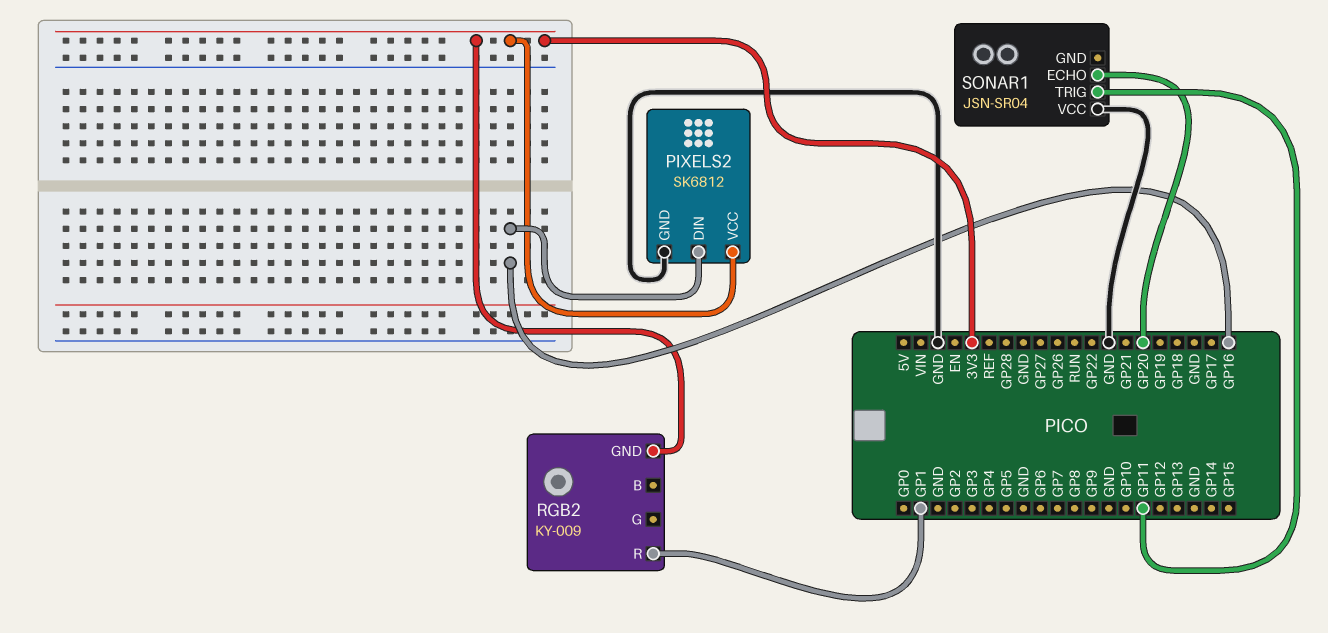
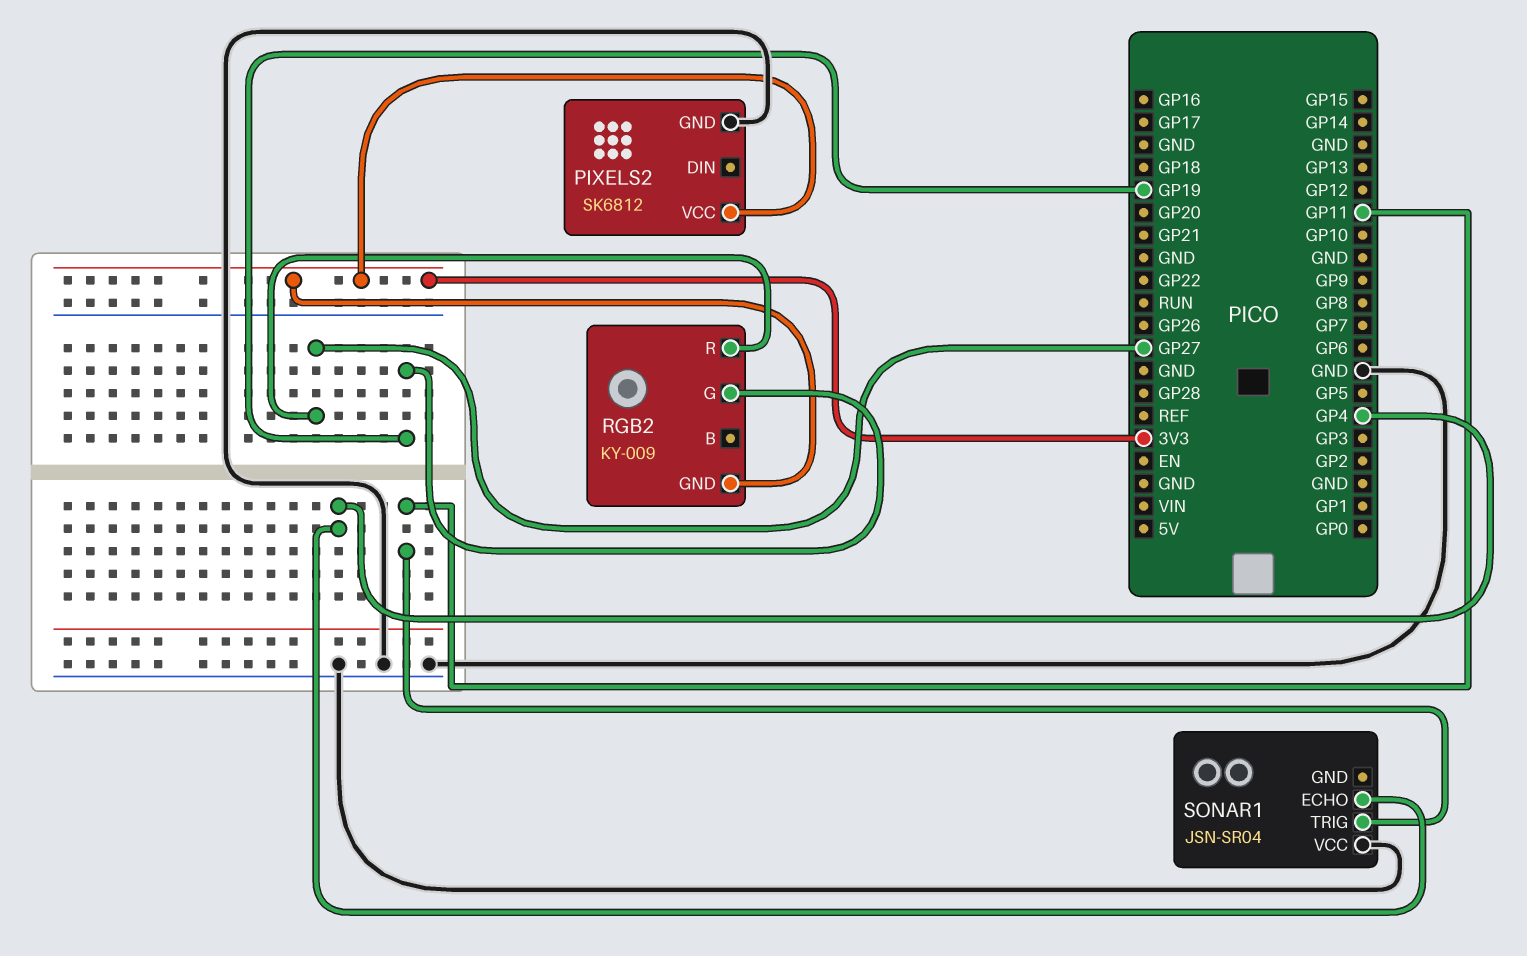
PIXELS2 pin DIN: GP16 -> none
RGB2 pin G: none -> GP19
RGB2 pin R: GP1 -> GP27
SONAR1 pin ECHO: GP20 -> GP4

